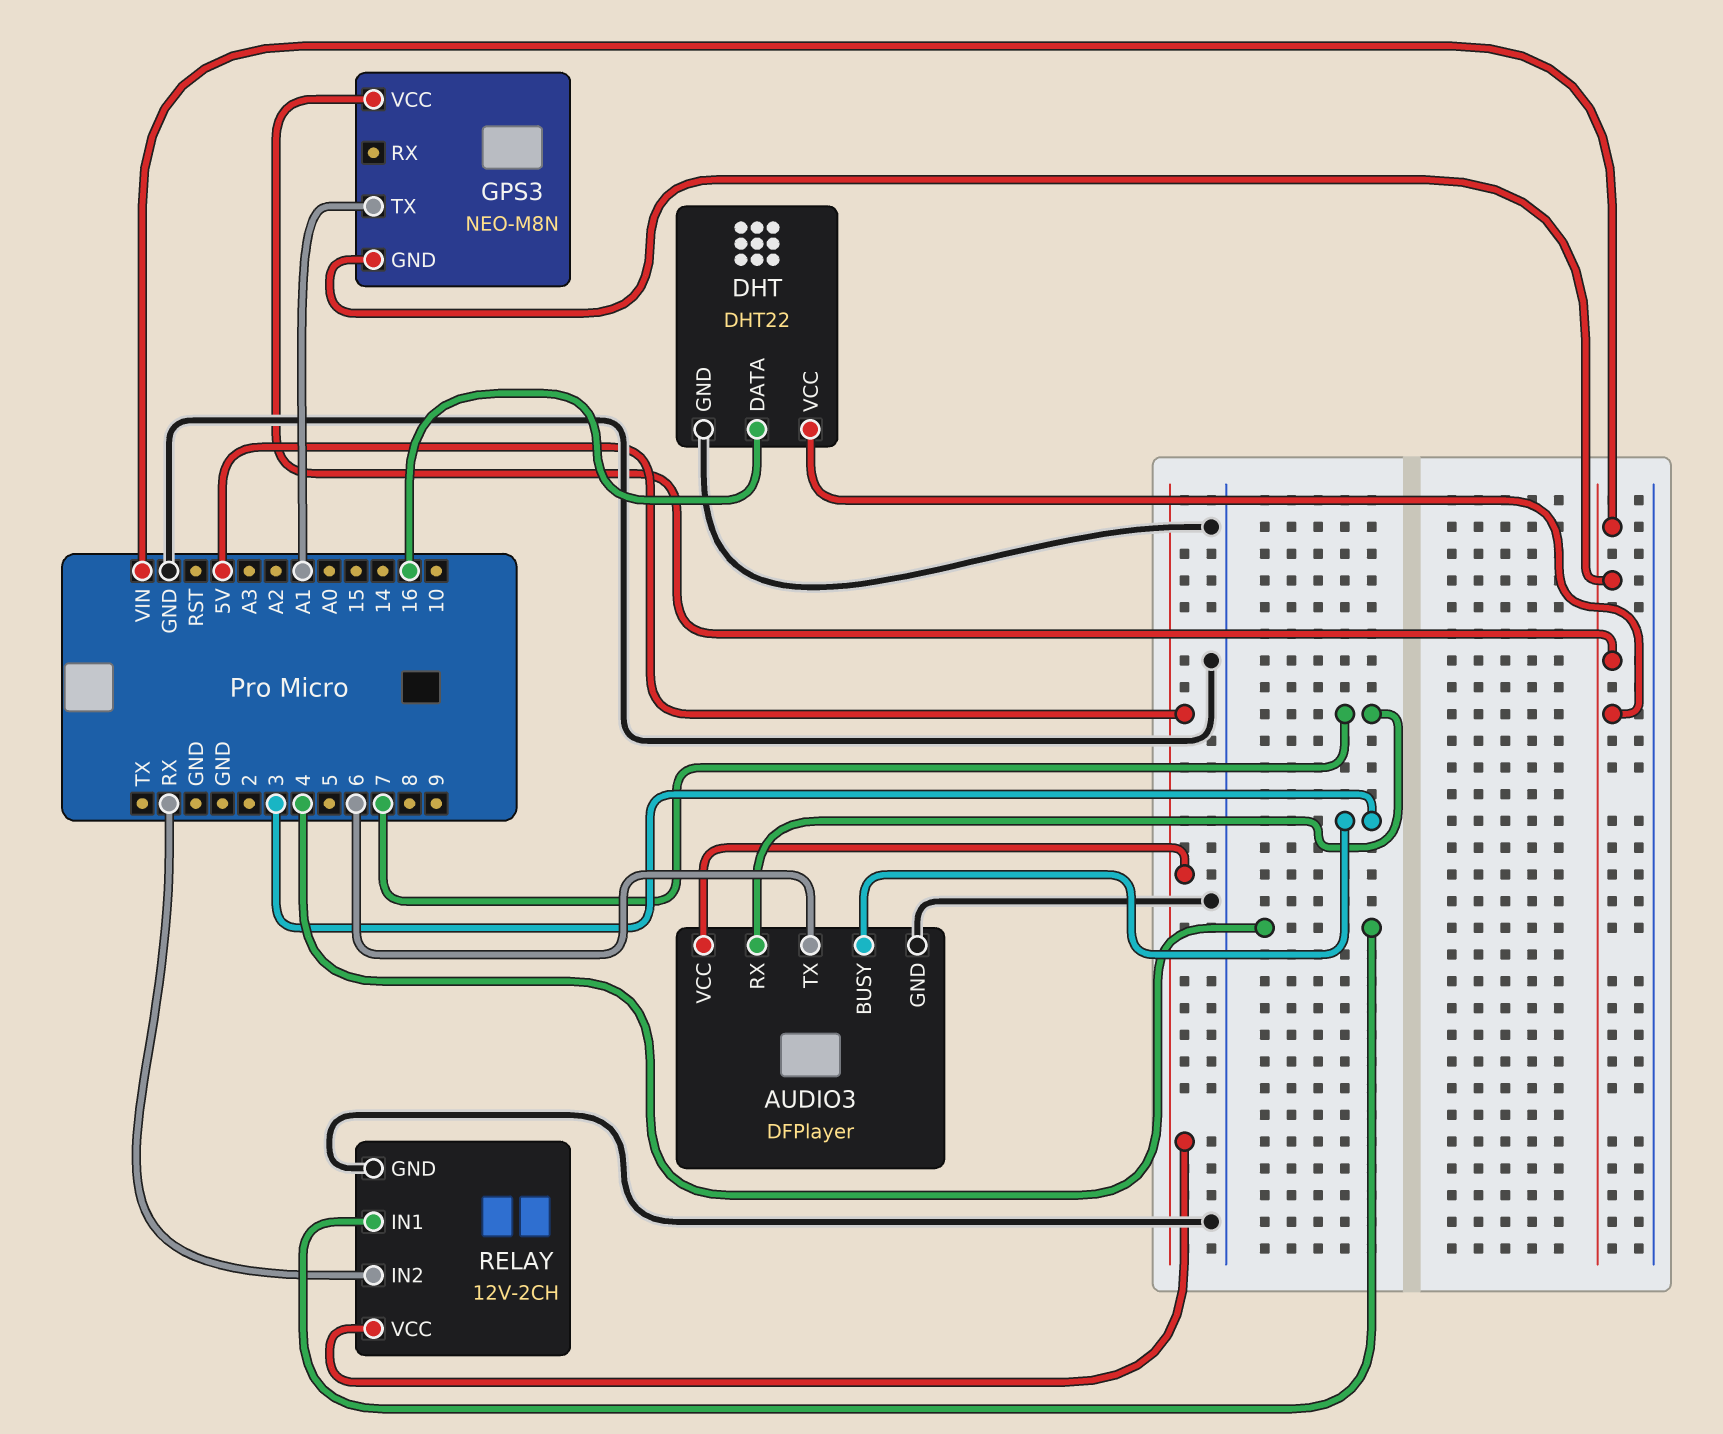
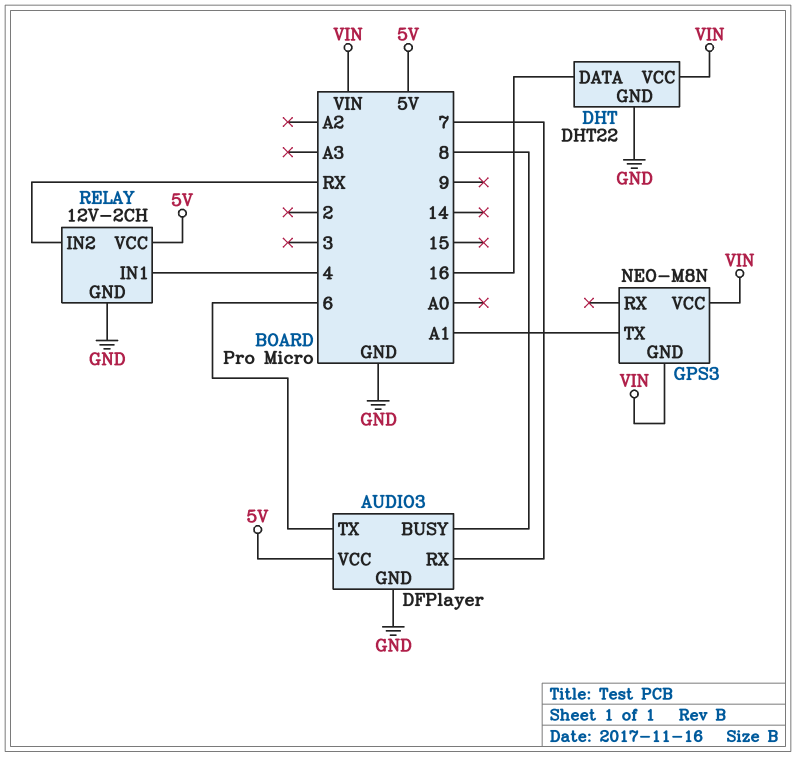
AUDIO3 pin BUSY: 3 -> 8

